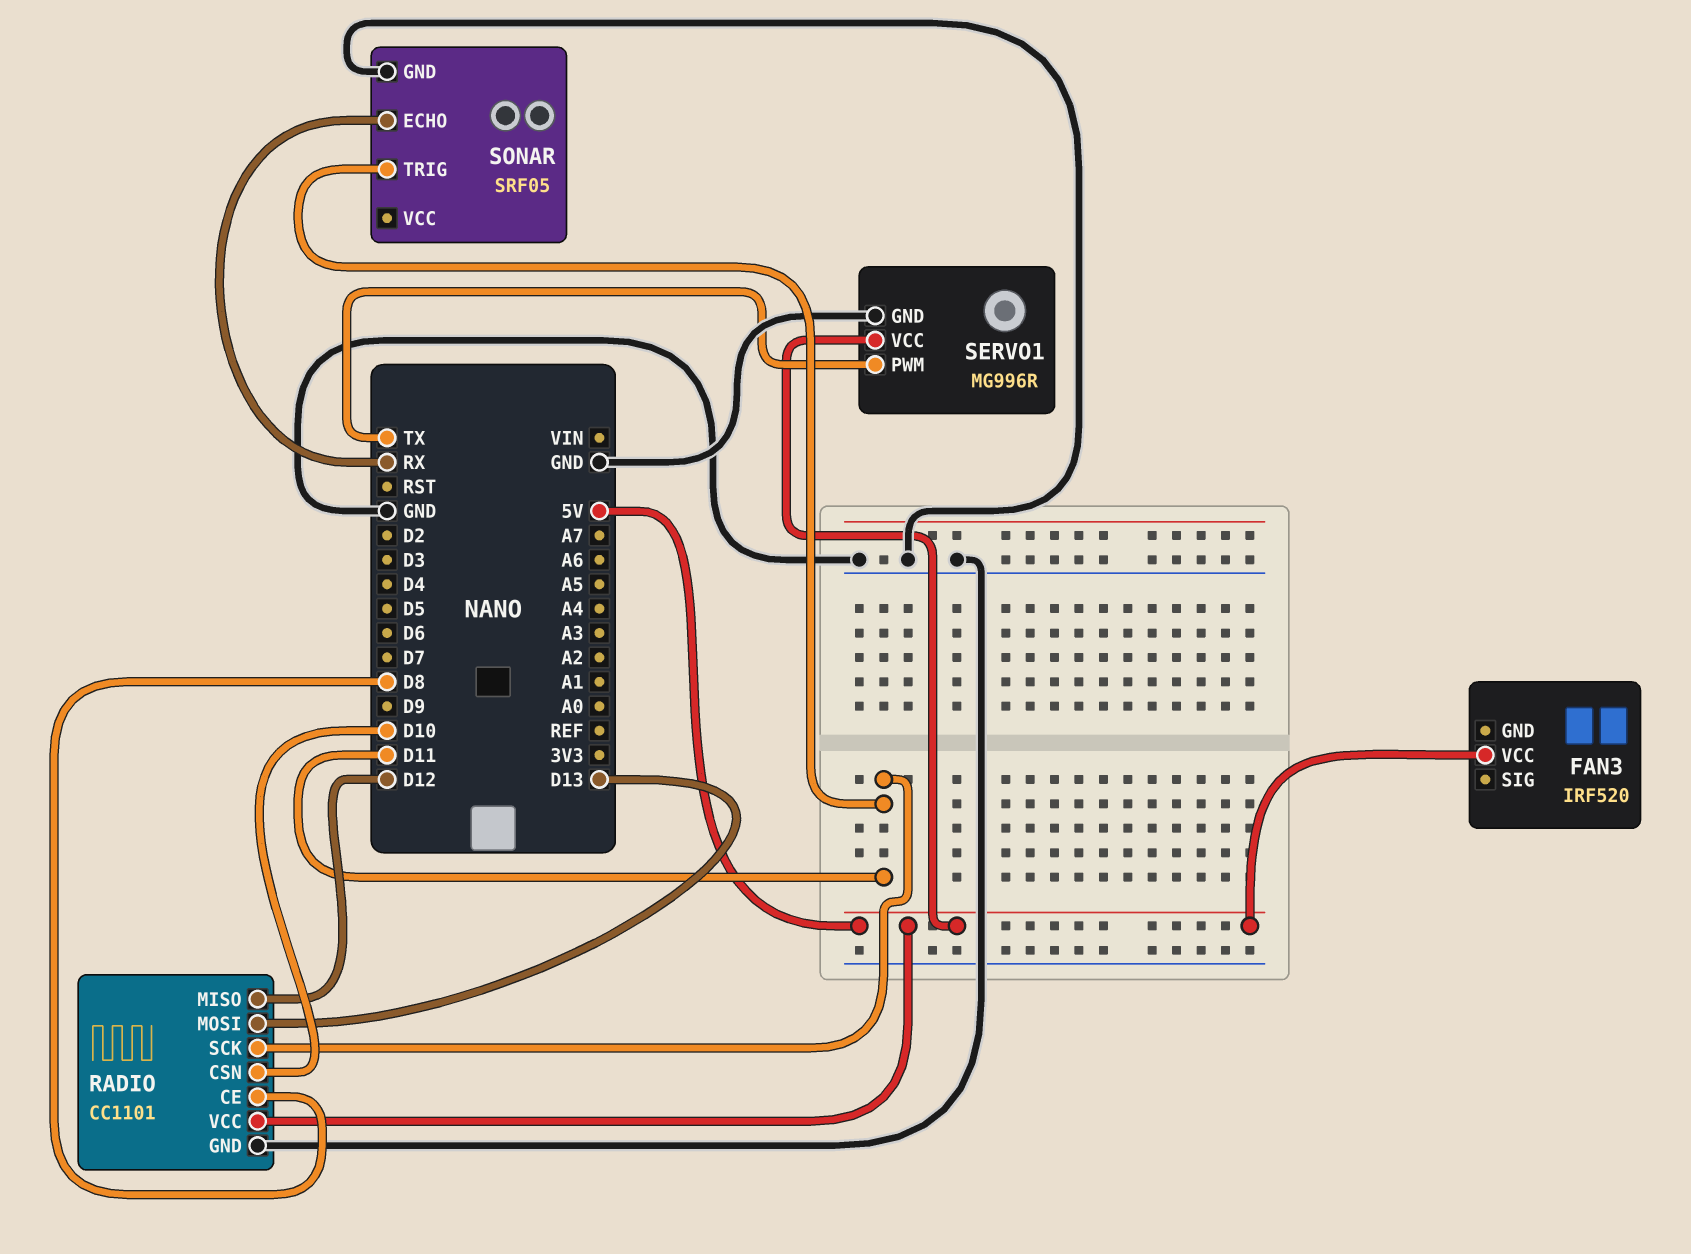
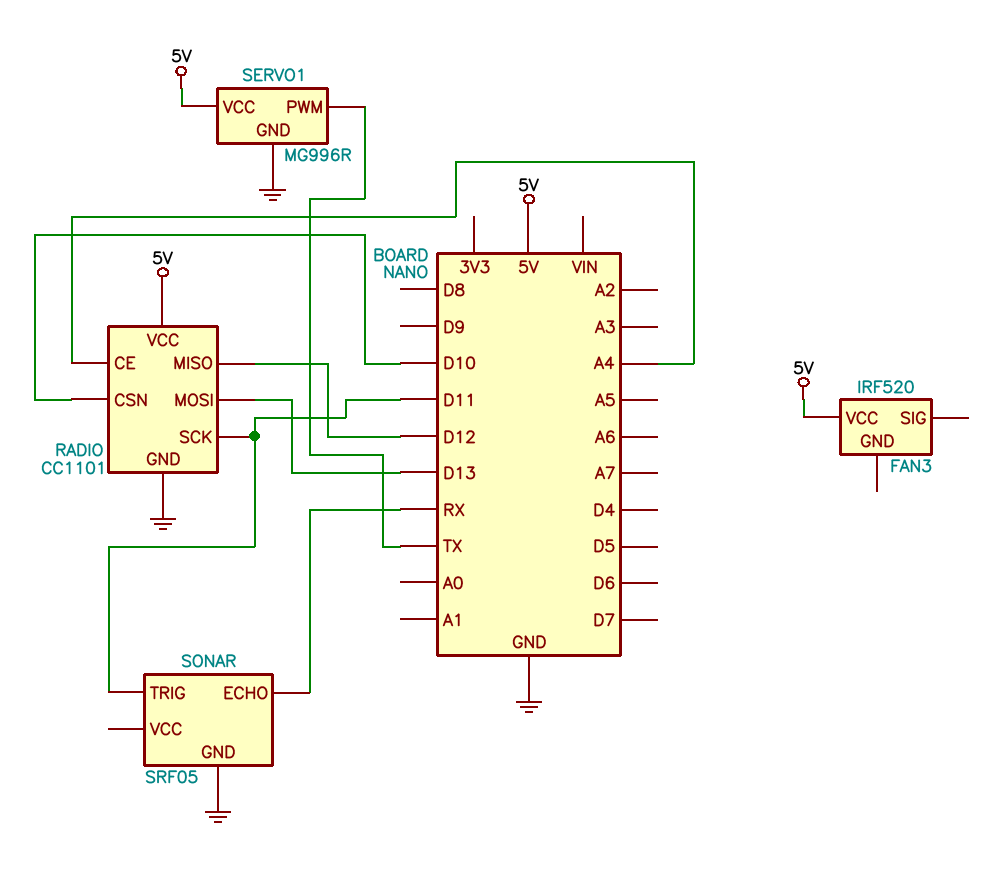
RADIO pin CE: D8 -> A4

